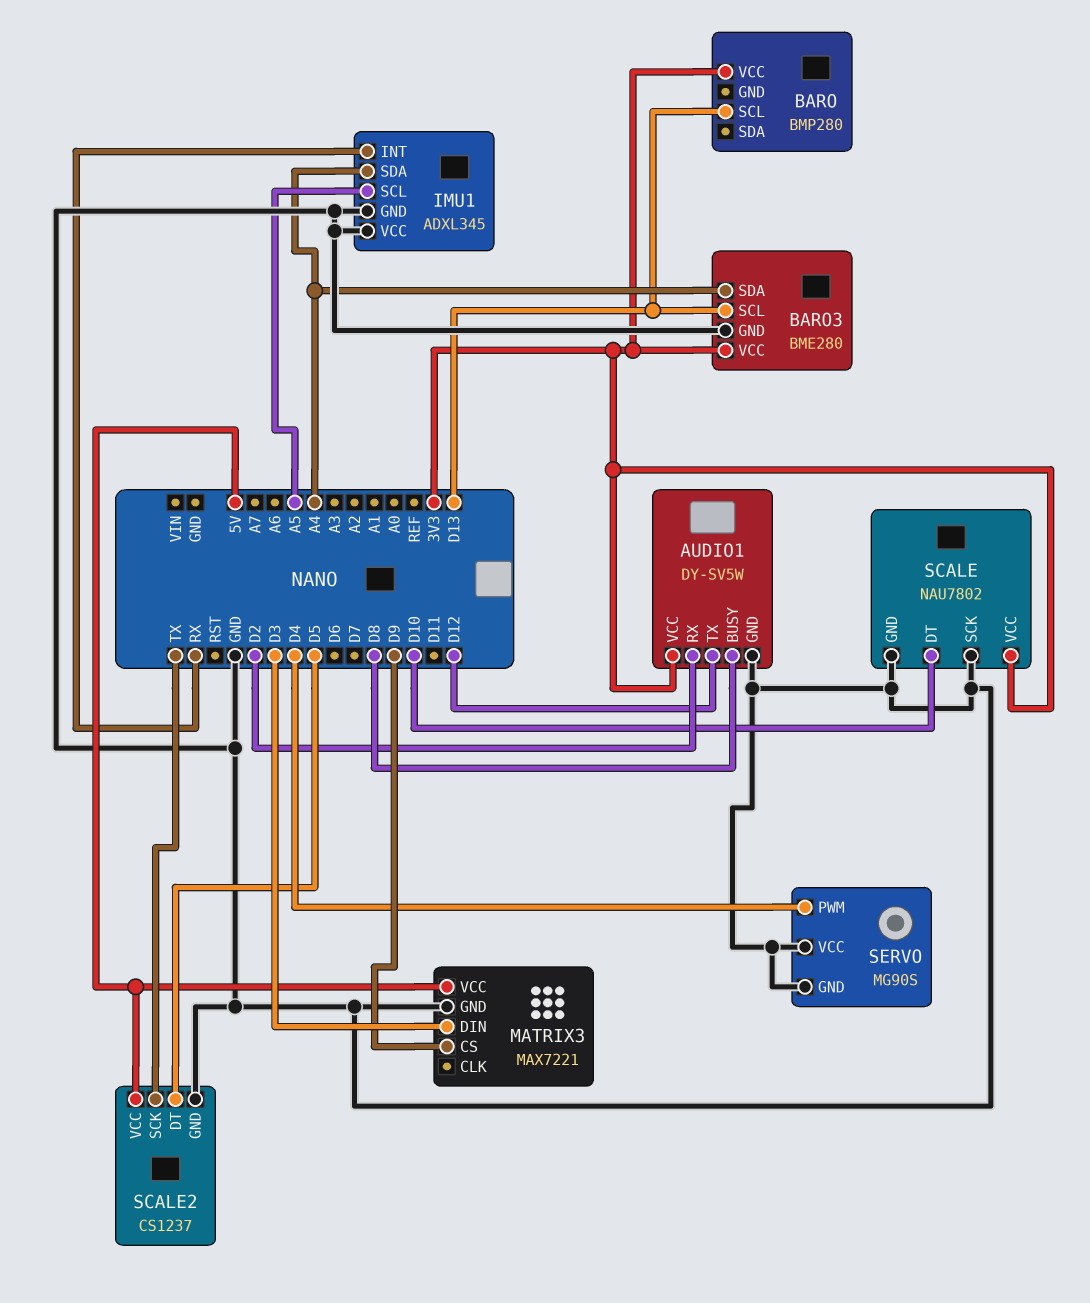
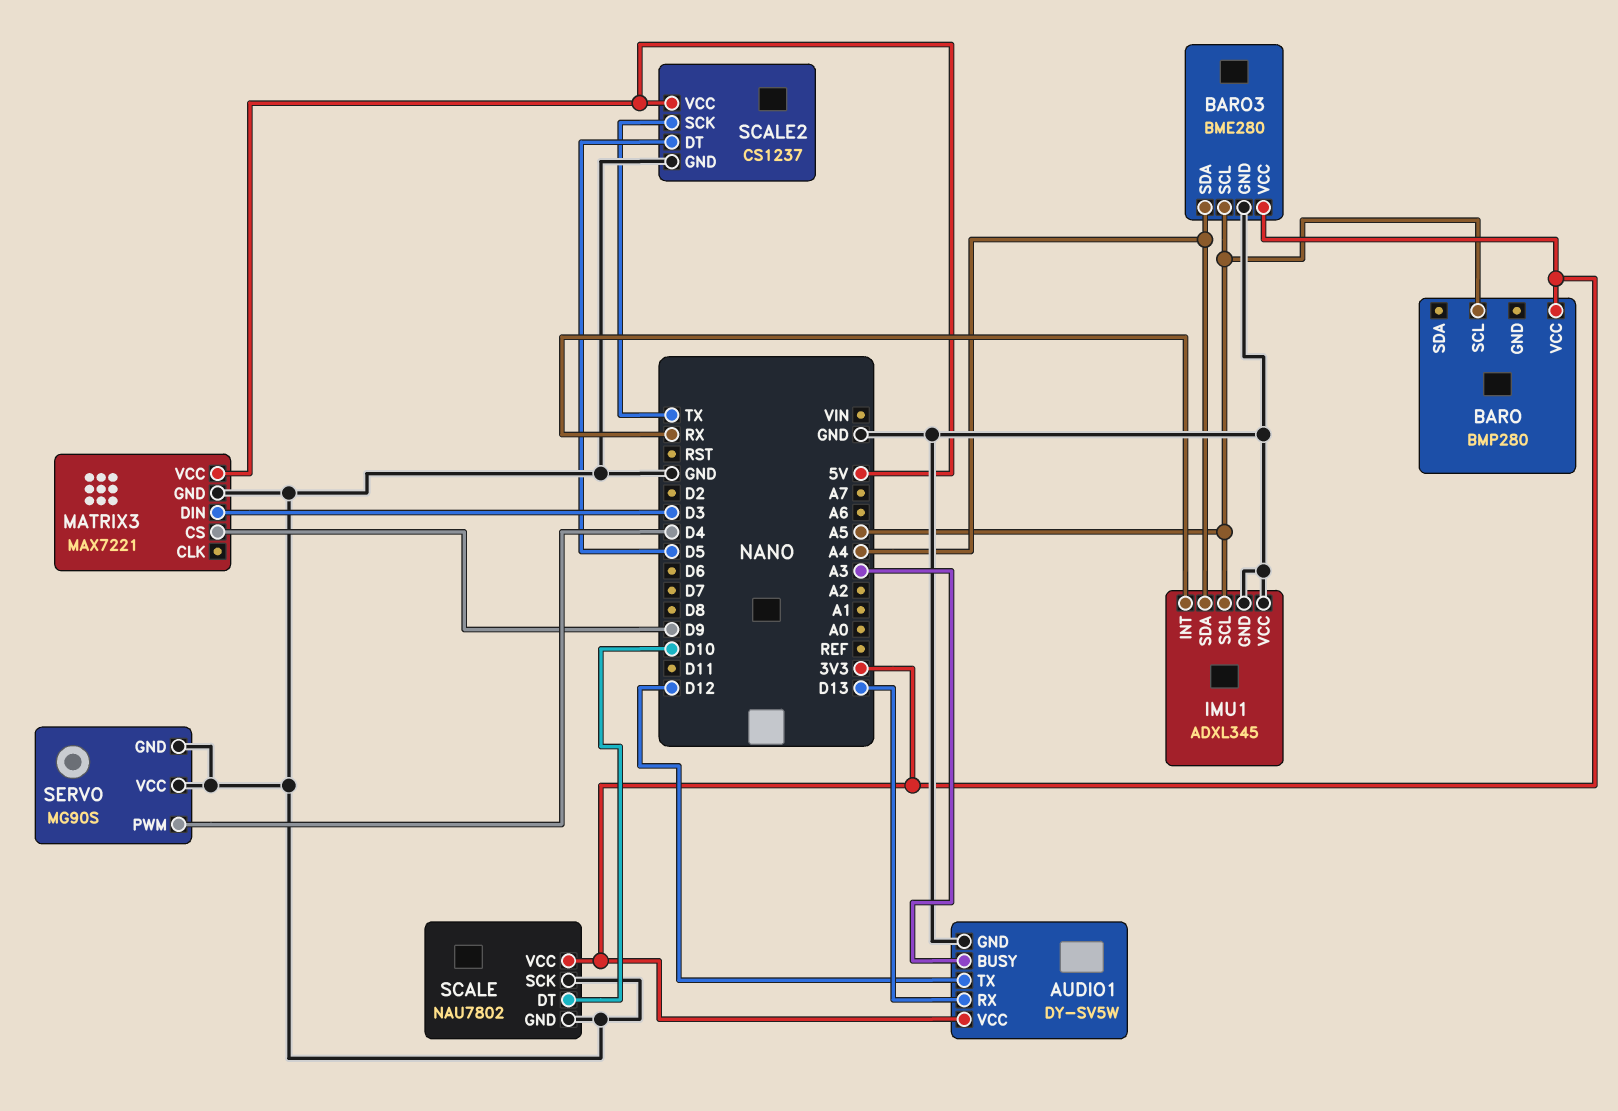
AUDIO1 pin BUSY: D8 -> A3
AUDIO1 pin RX: D2 -> D13
BARO pin SCL: D13 -> A5
BARO3 pin SCL: D13 -> A5

